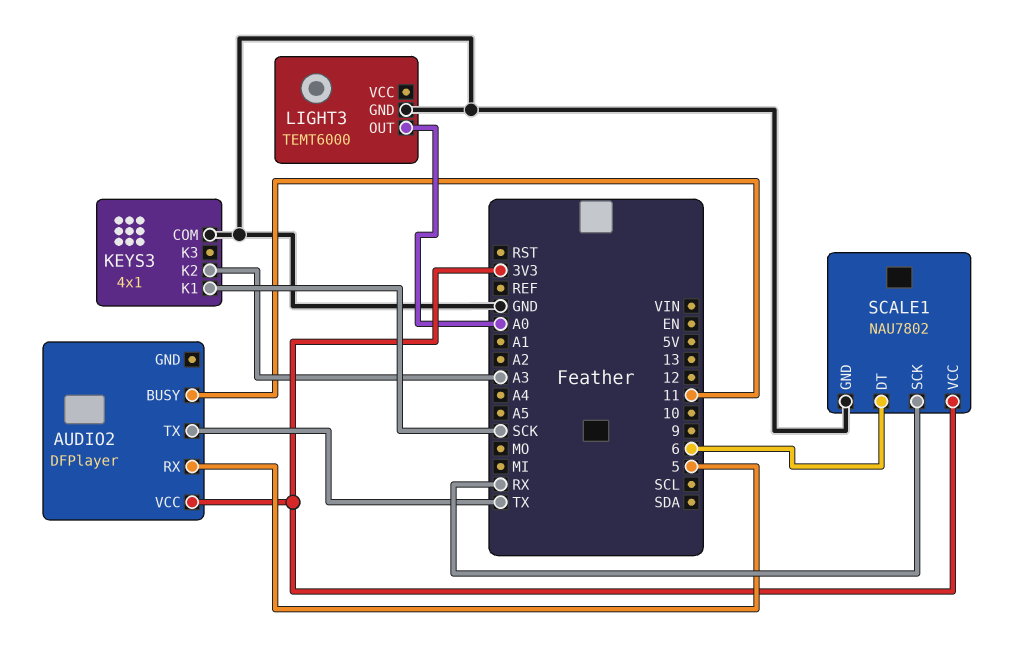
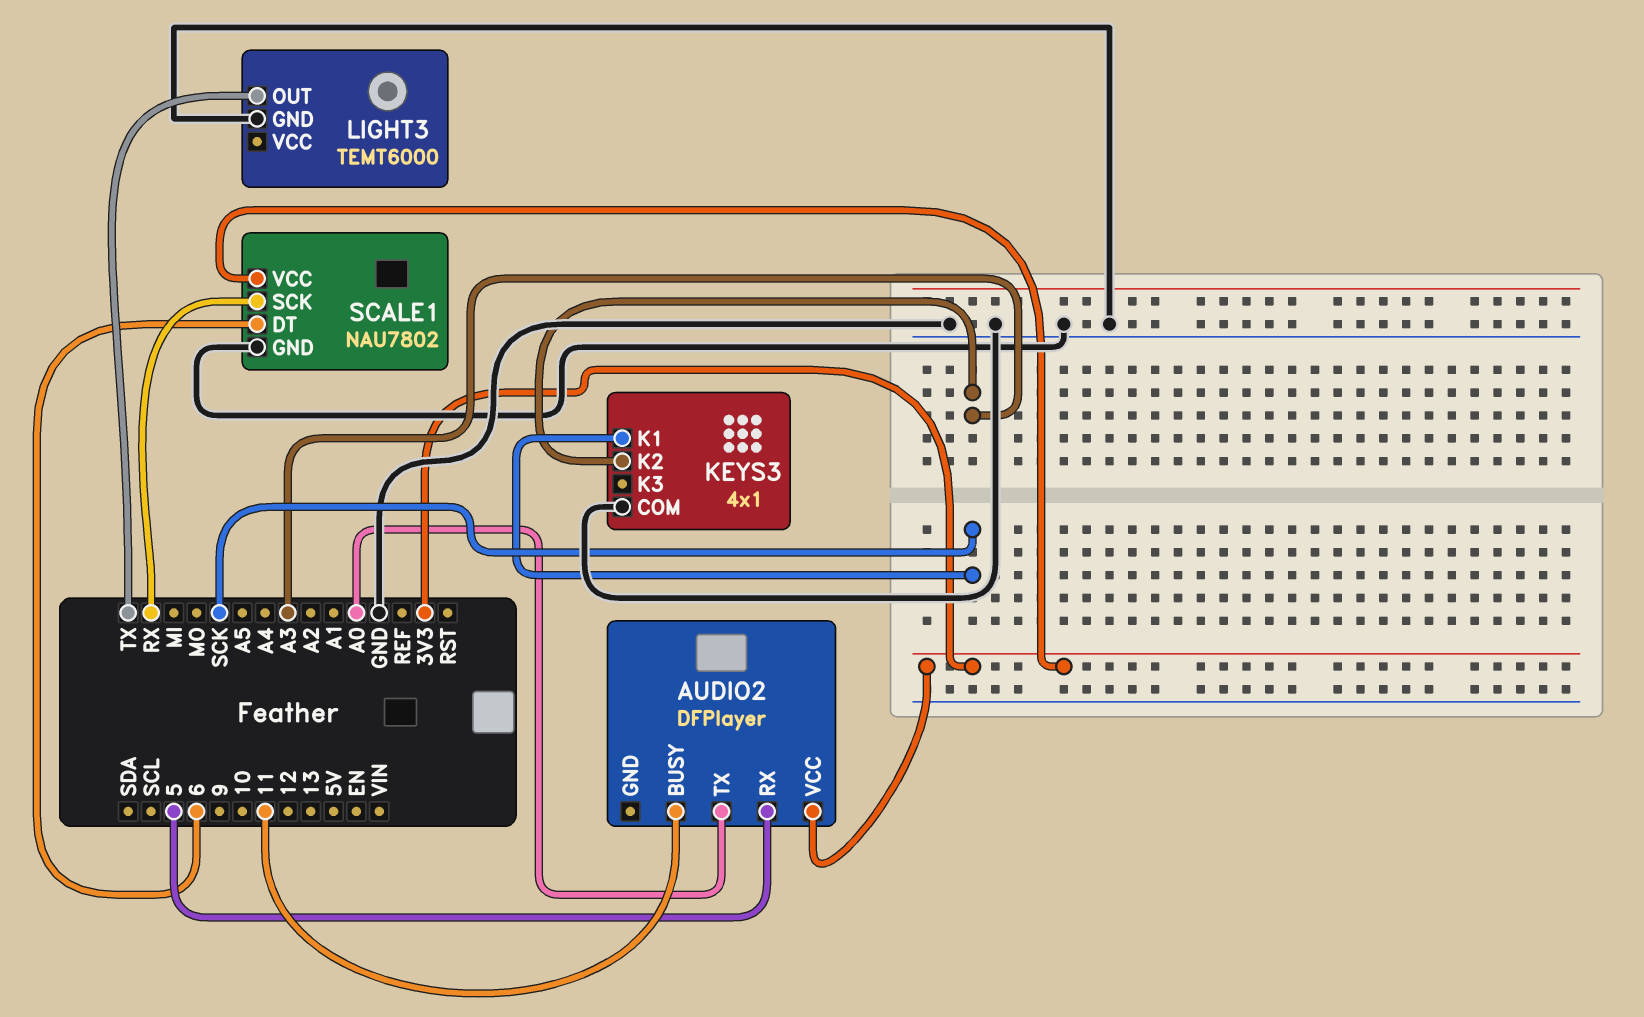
AUDIO2 pin TX: TX -> A0
LIGHT3 pin OUT: A0 -> TX

